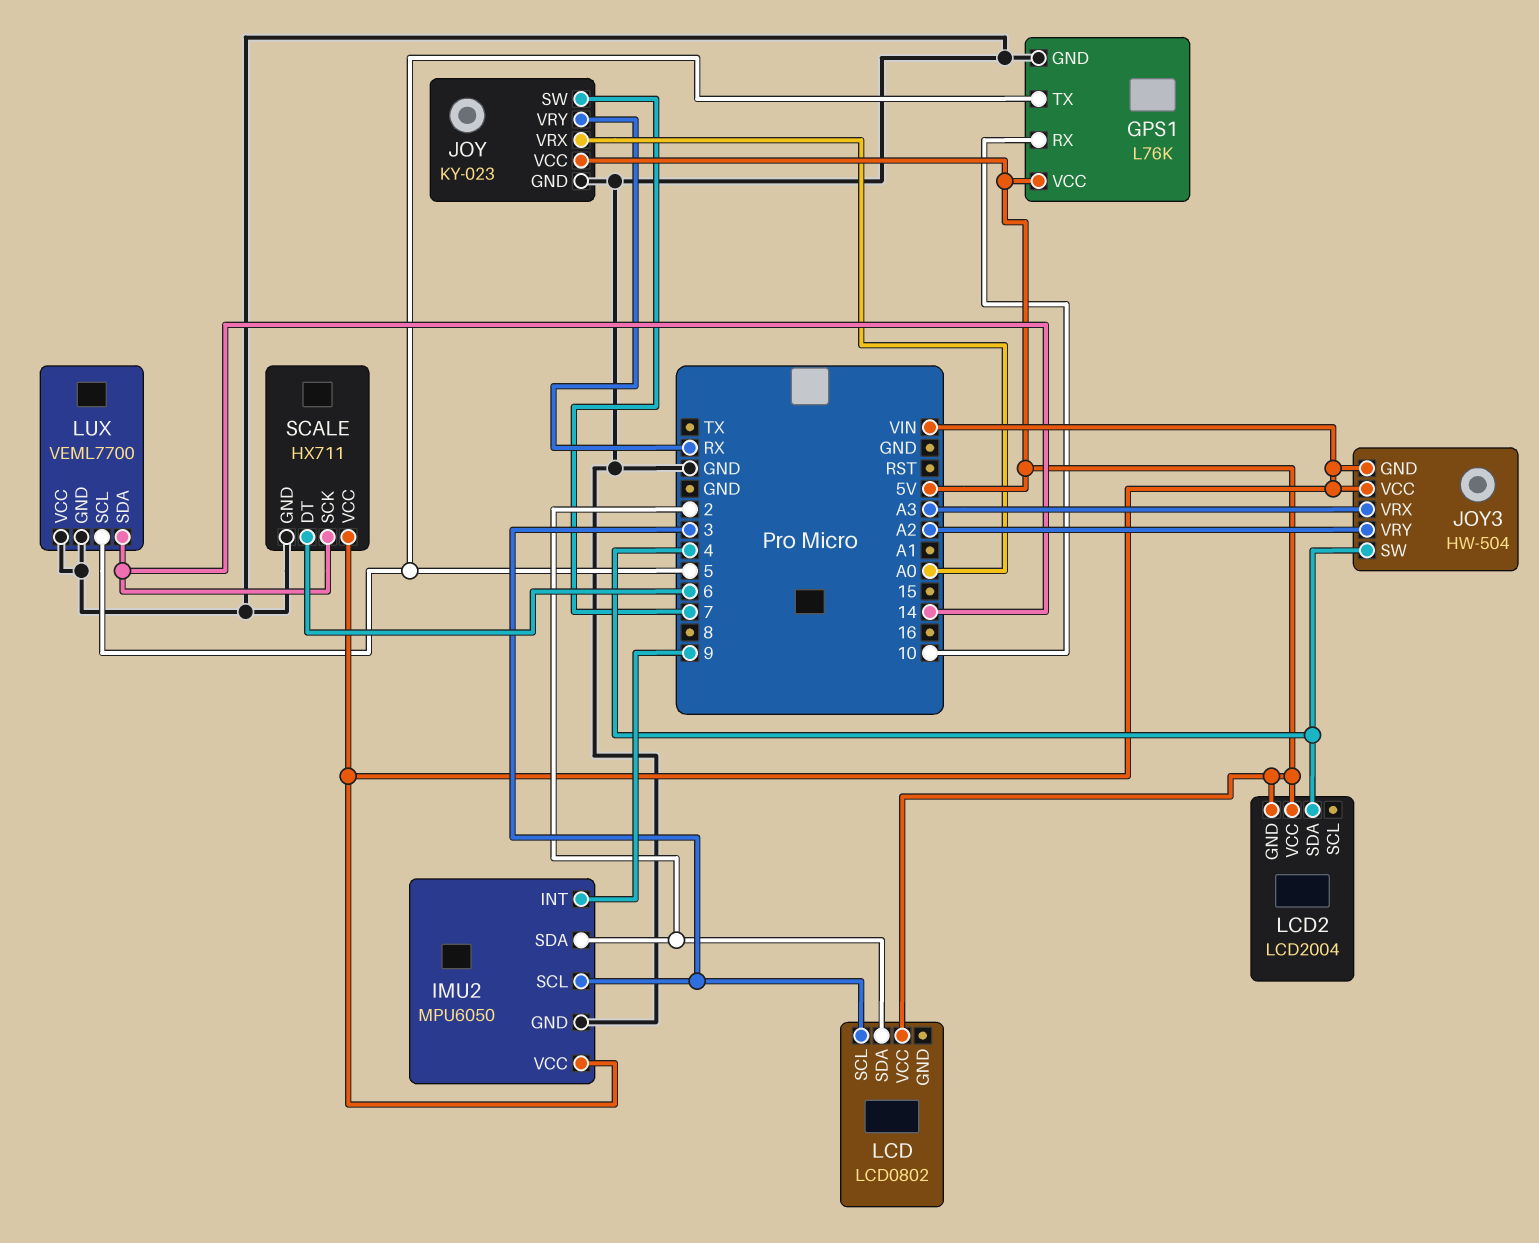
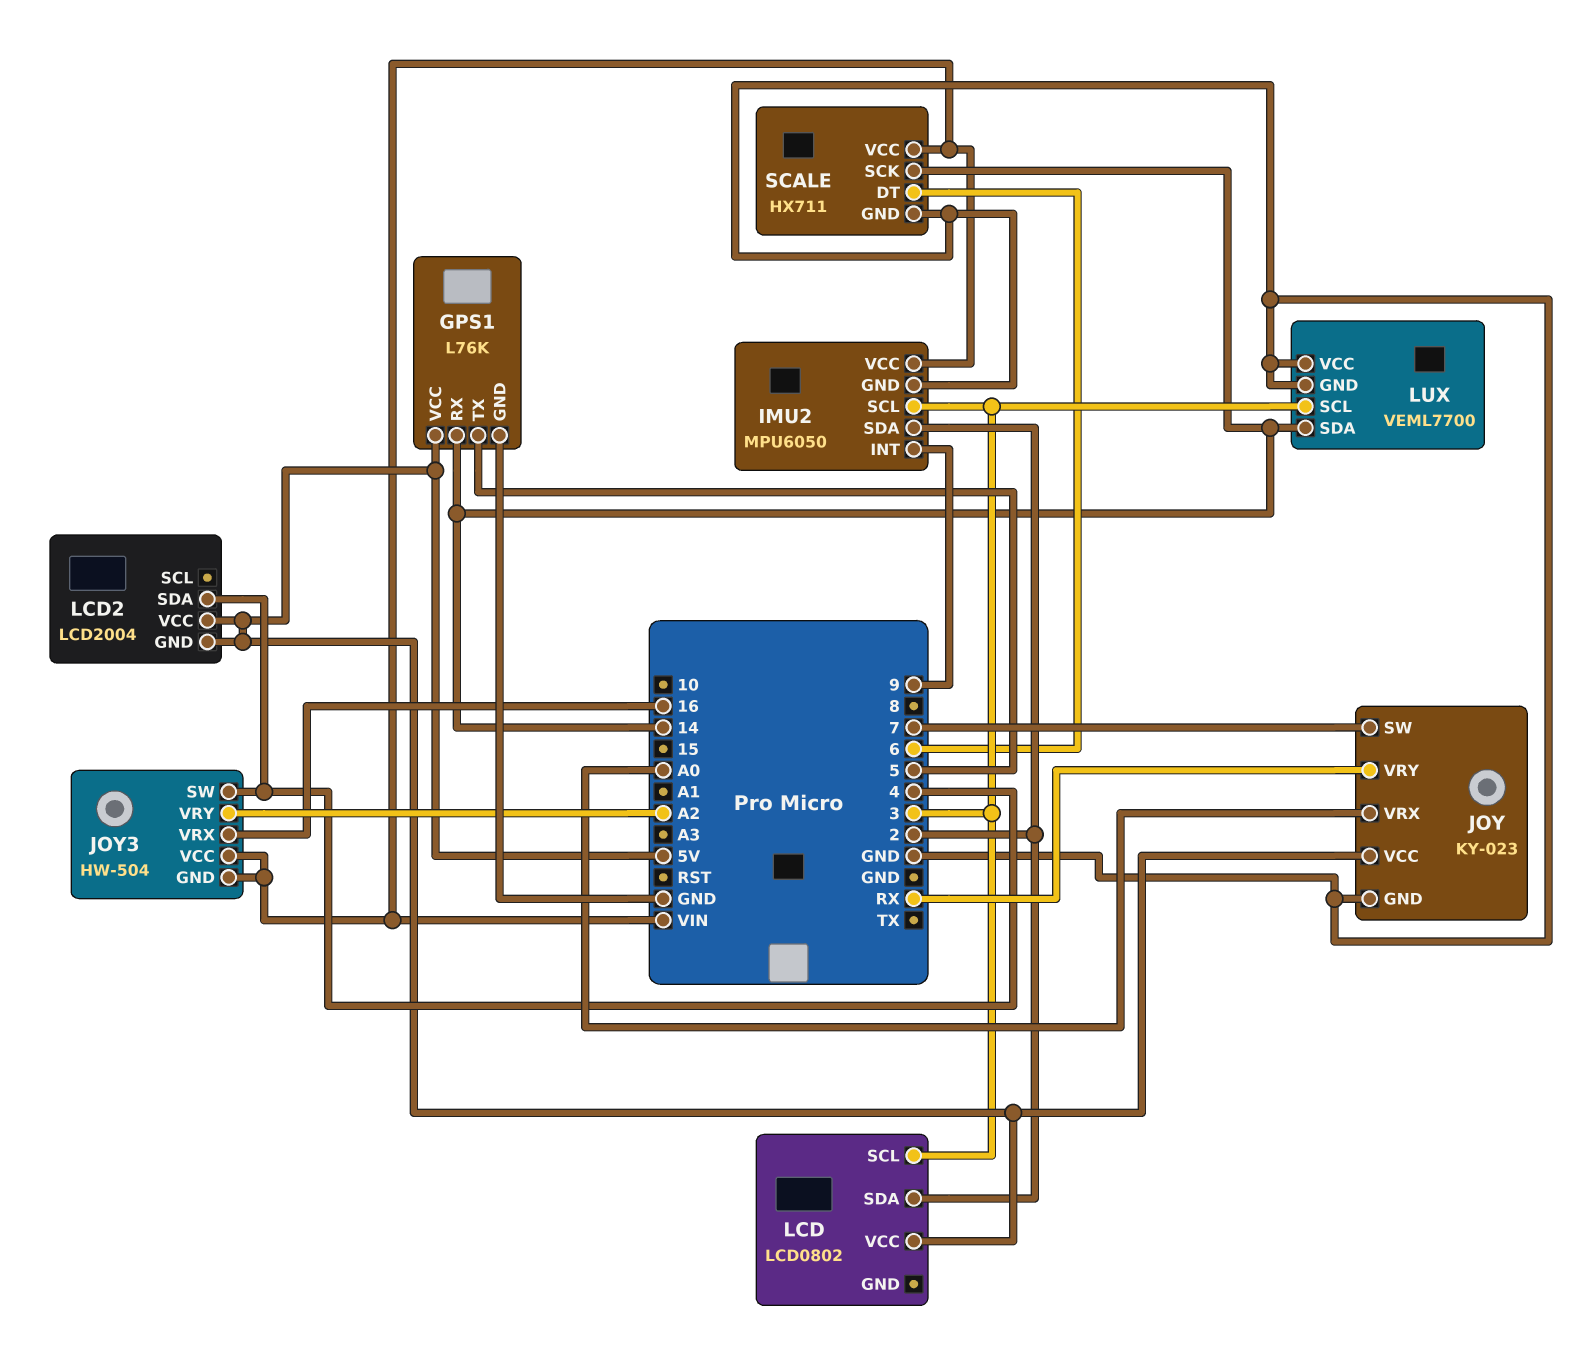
GPS1 pin RX: 10 -> 14
JOY3 pin VRX: A3 -> 16
LUX pin SCL: 5 -> 3

